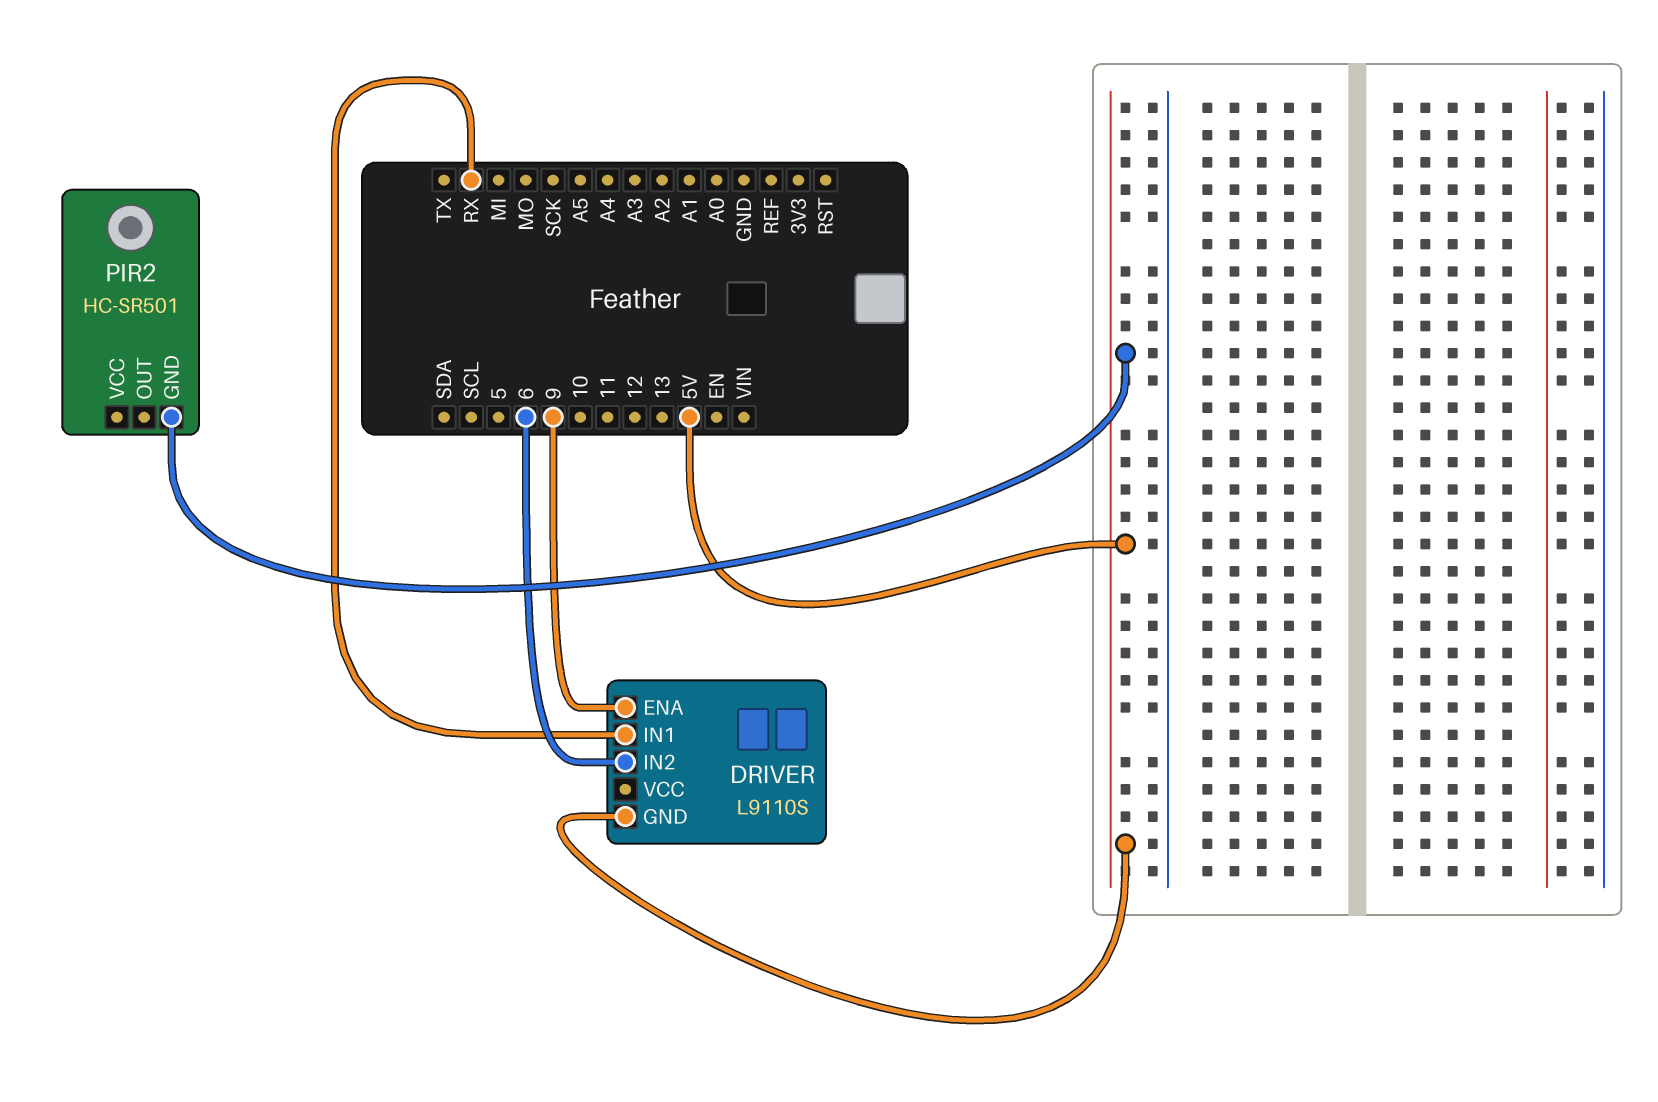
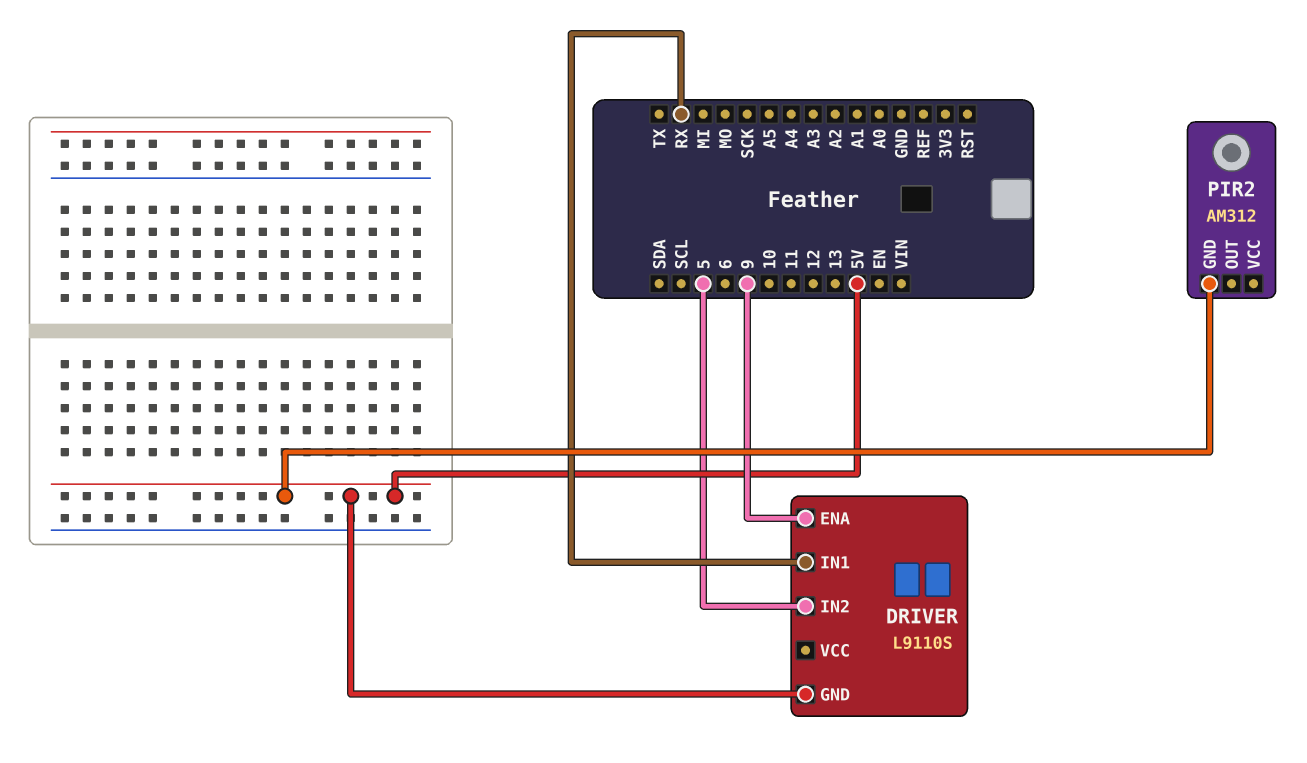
DRIVER pin IN2: 6 -> 5
PIR2: HC-SR501 -> AM312

